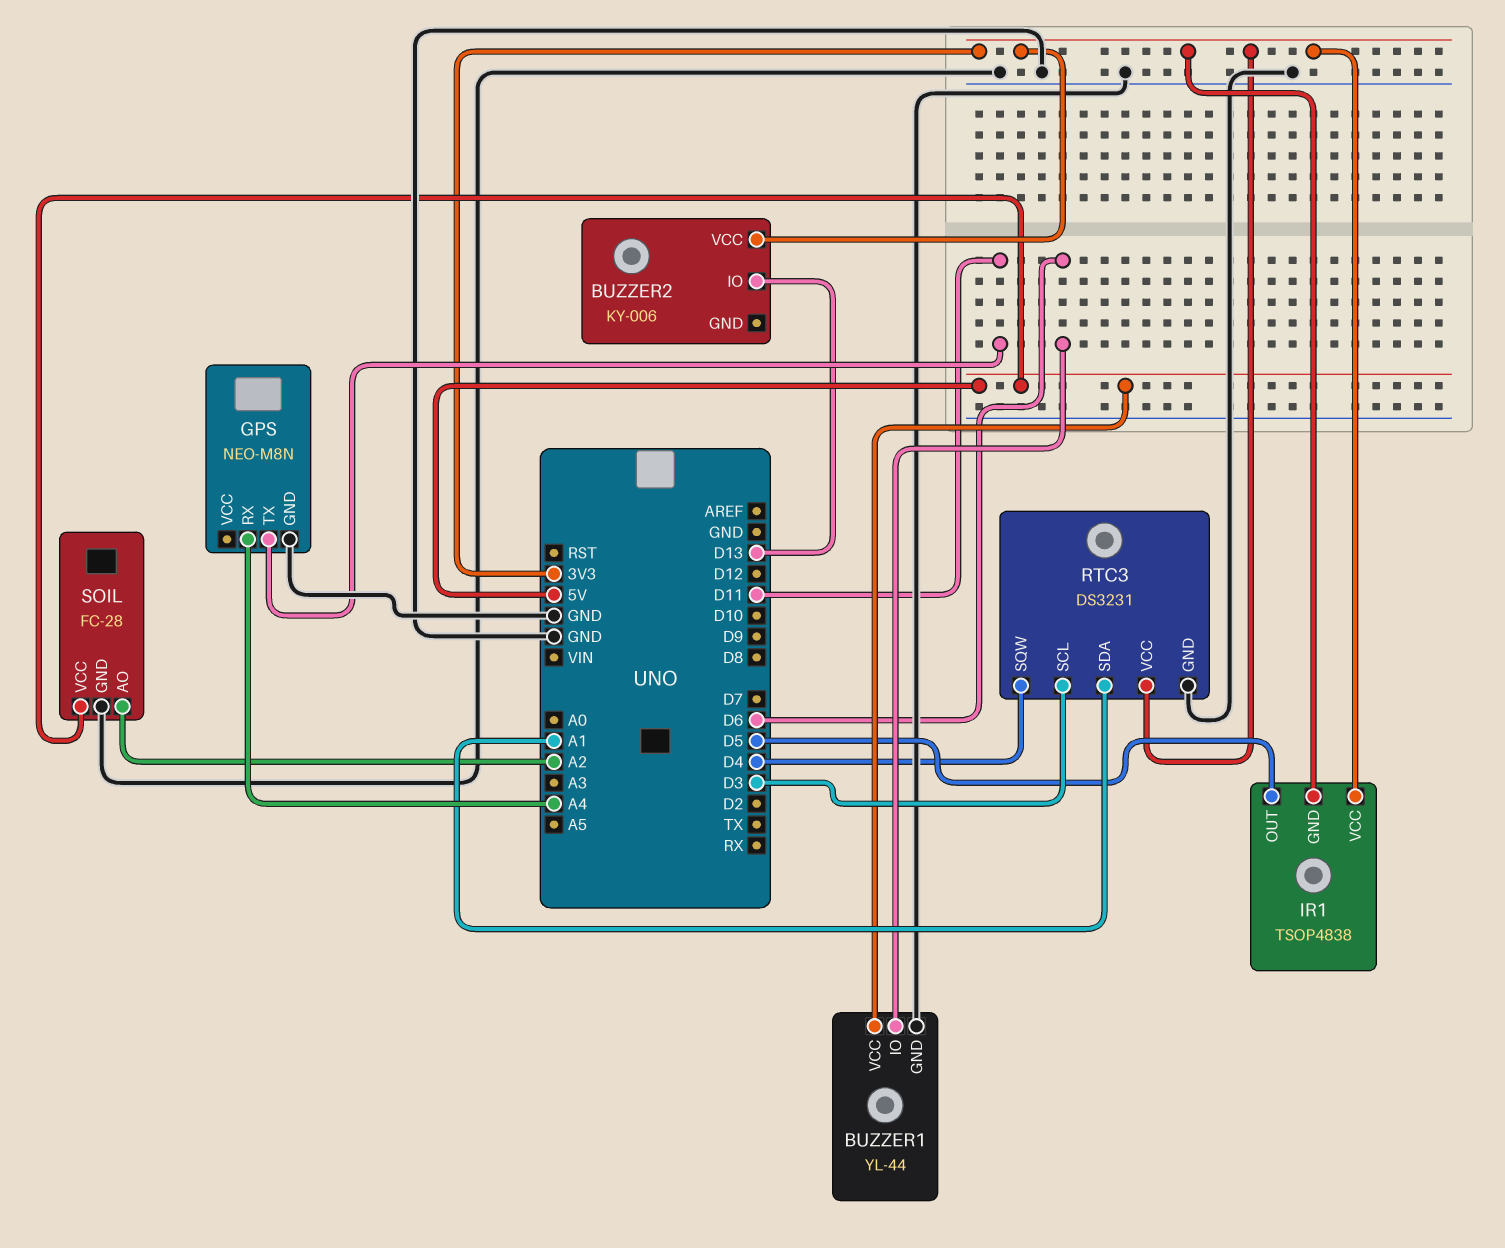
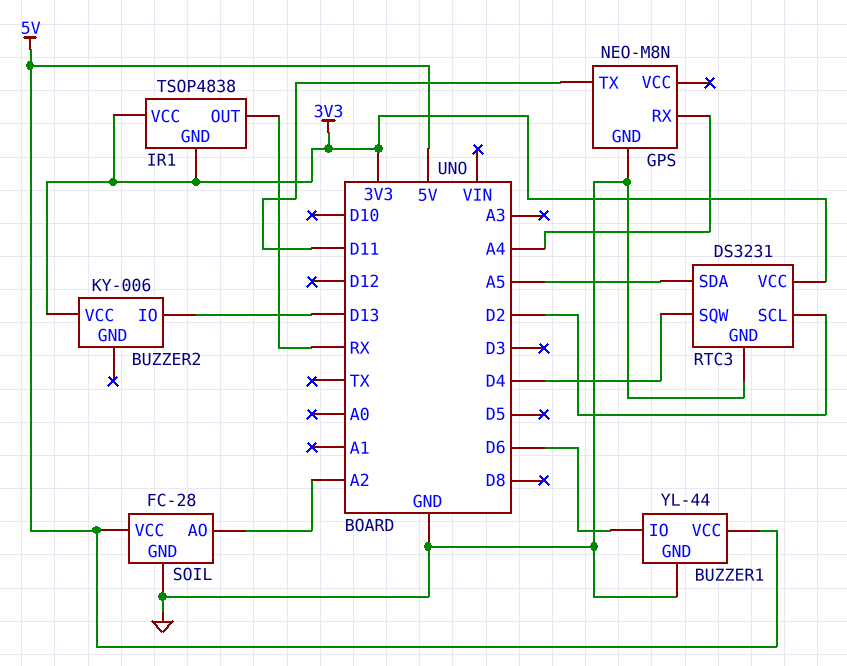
IR1 pin OUT: D5 -> RX
RTC3 pin SCL: D3 -> D2
RTC3 pin SDA: A1 -> A5

